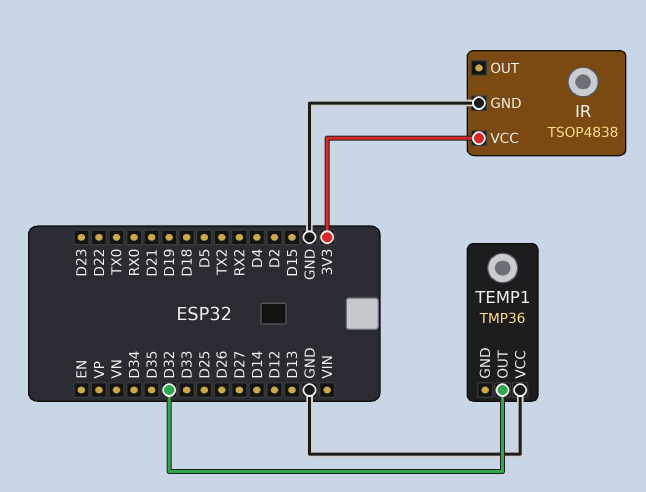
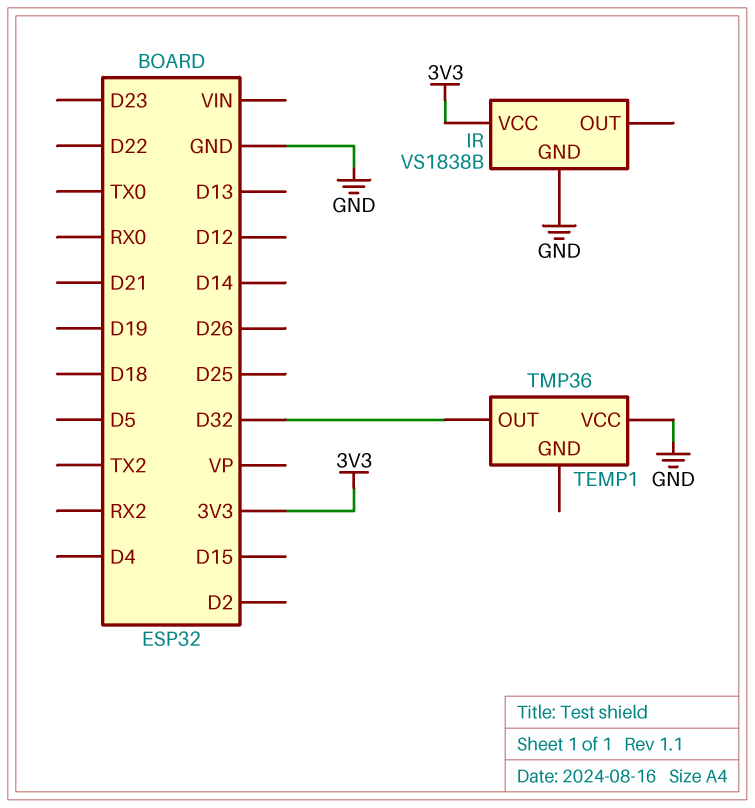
IR: TSOP4838 -> VS1838B

